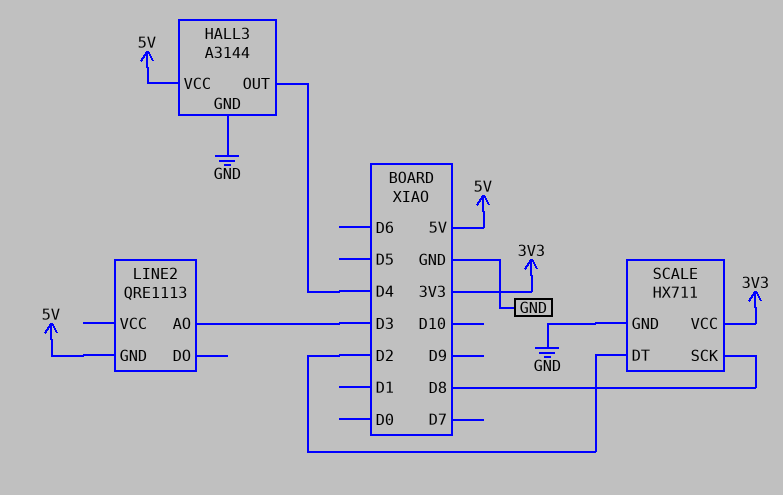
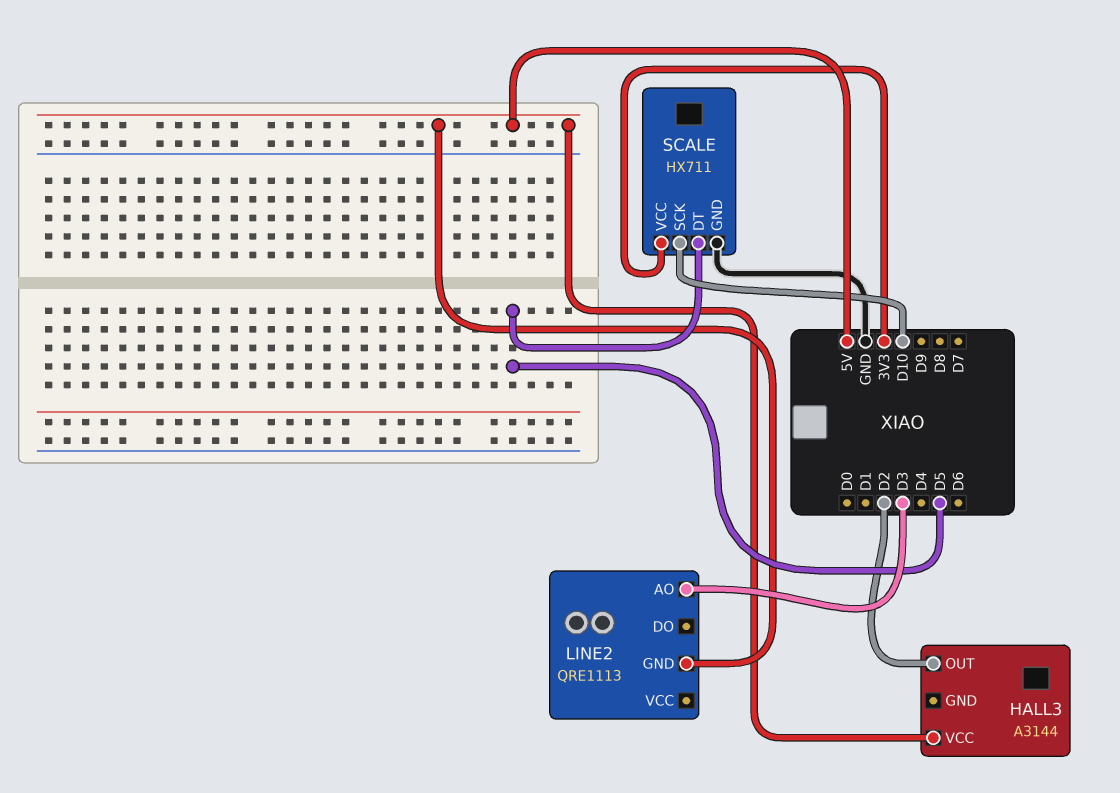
HALL3 pin GND: GND -> none
HALL3 pin OUT: D4 -> D2
SCALE pin DT: D2 -> D5
SCALE pin SCK: D8 -> D10

